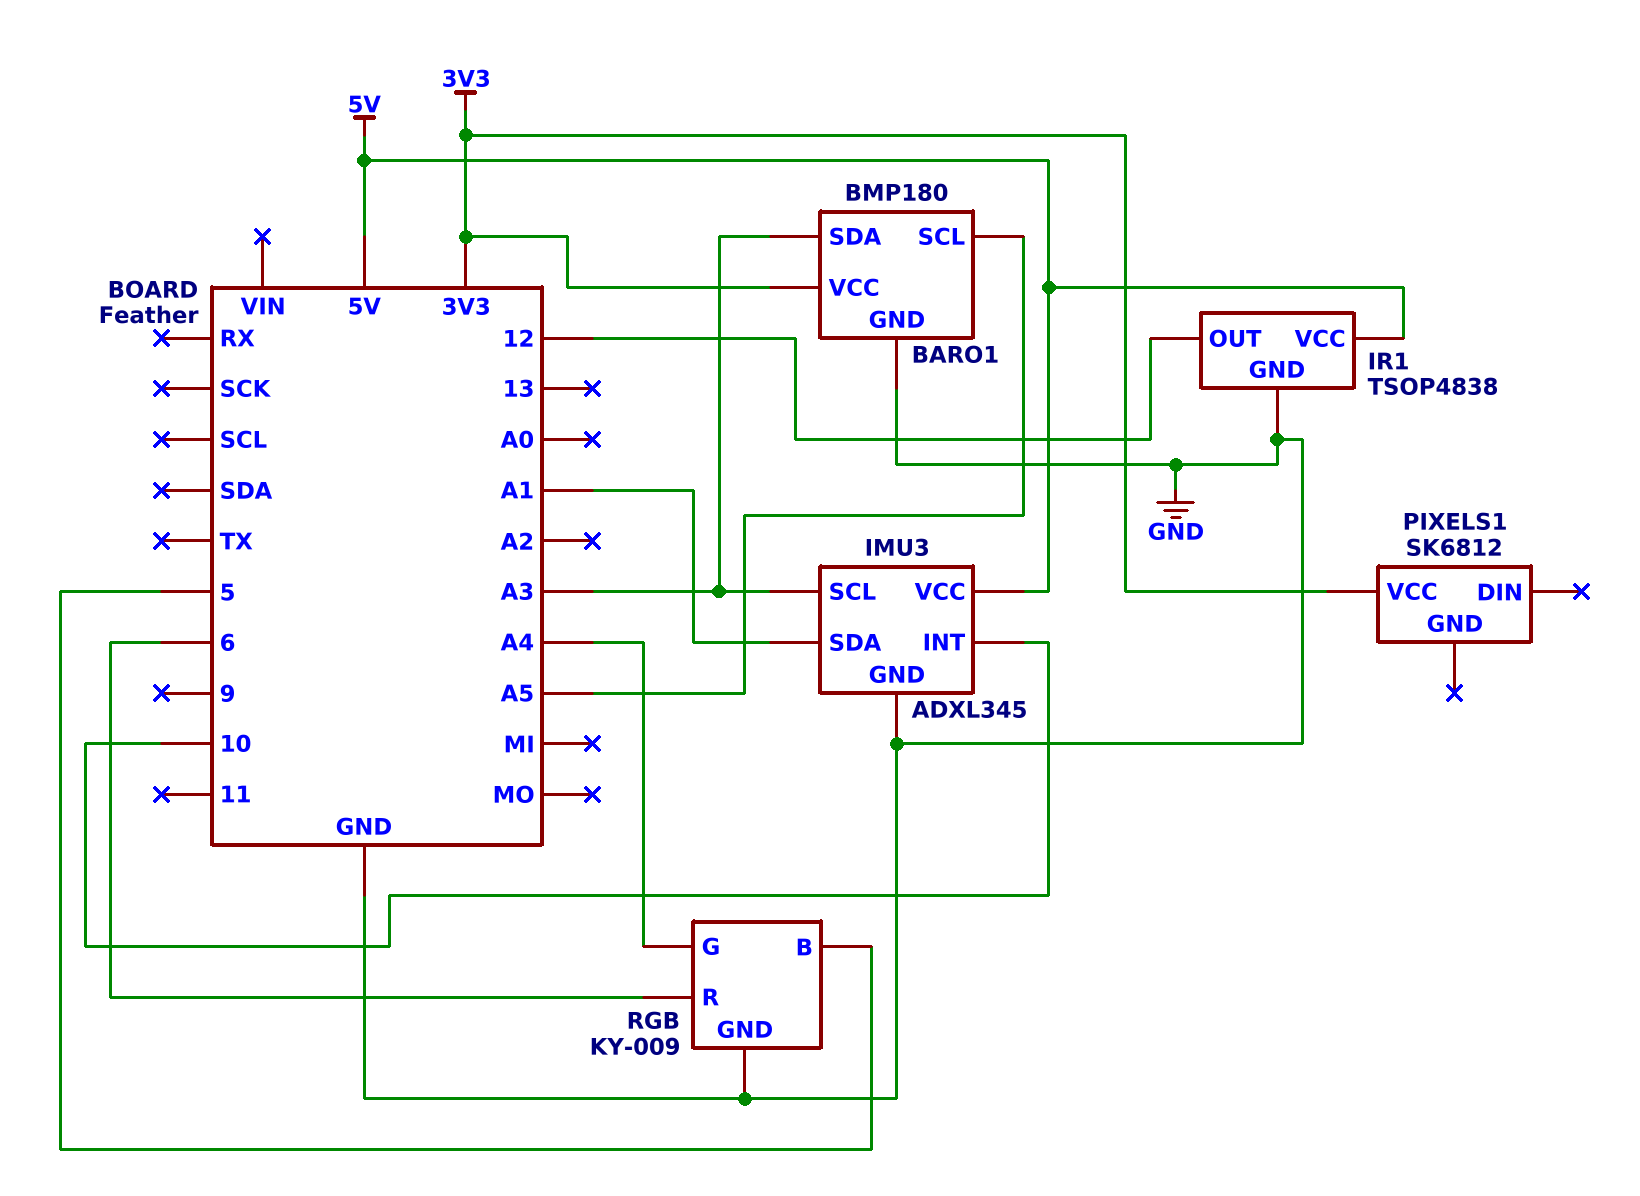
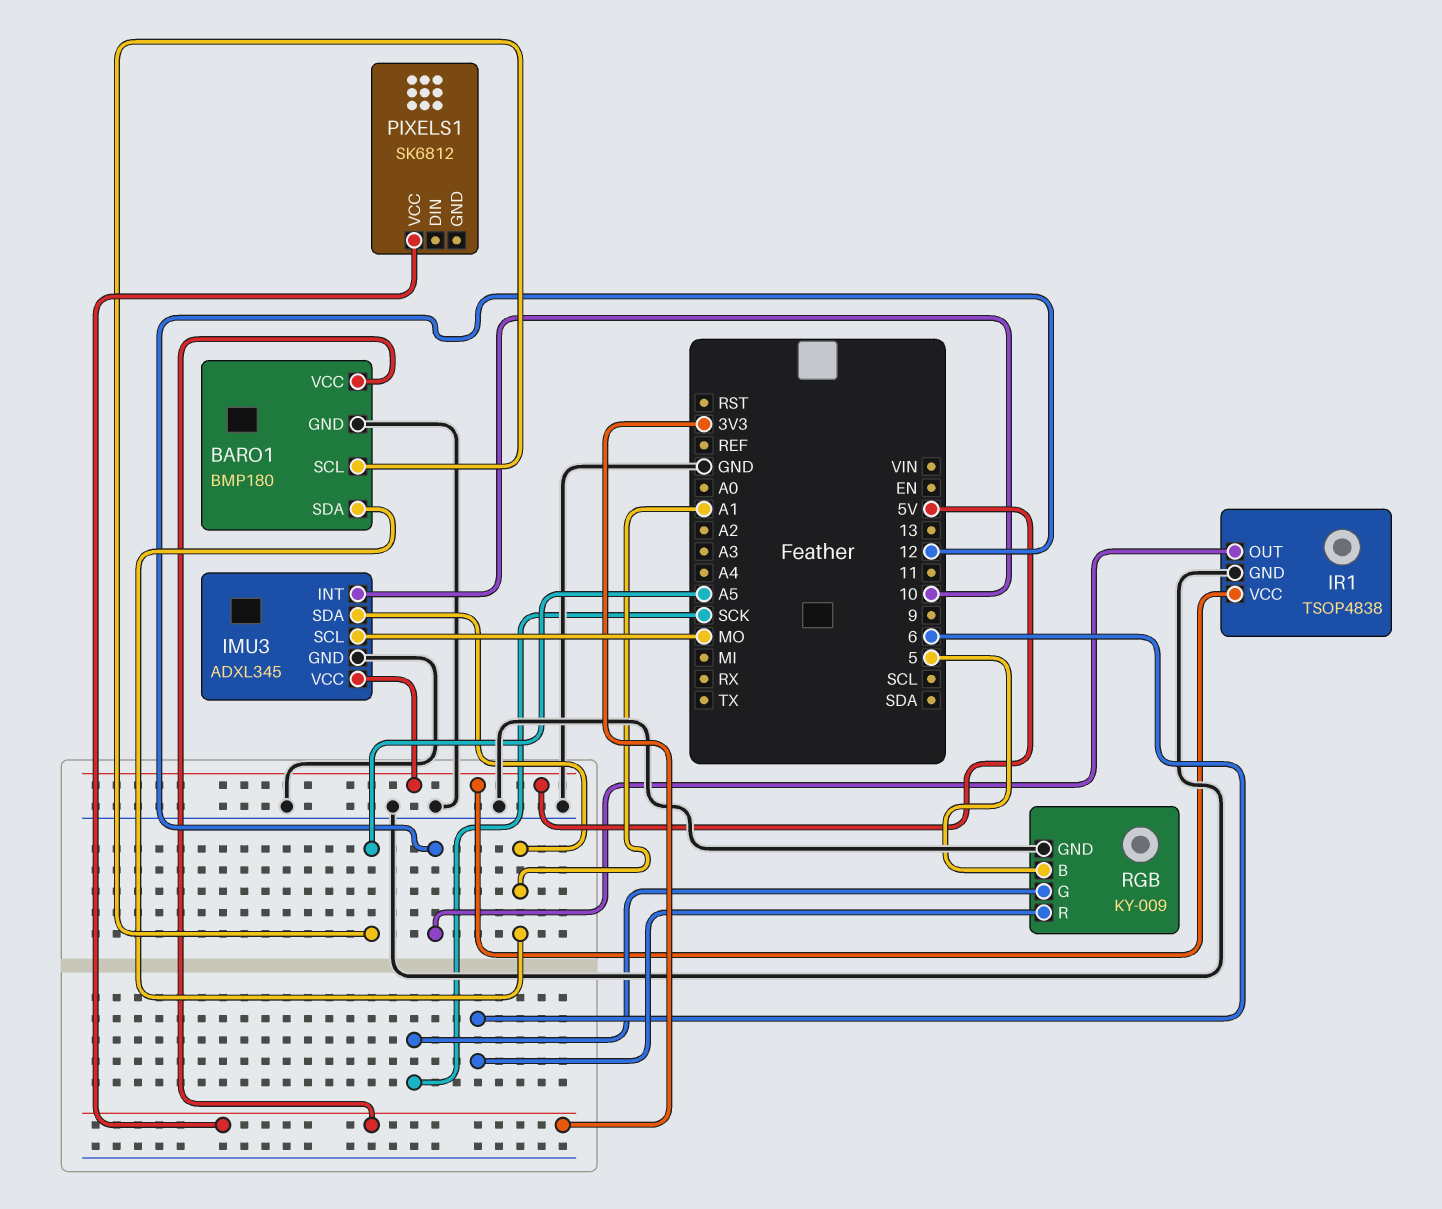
BARO1 pin SDA: A3 -> A1
IMU3 pin SCL: A3 -> MO
RGB pin G: A4 -> SCK

